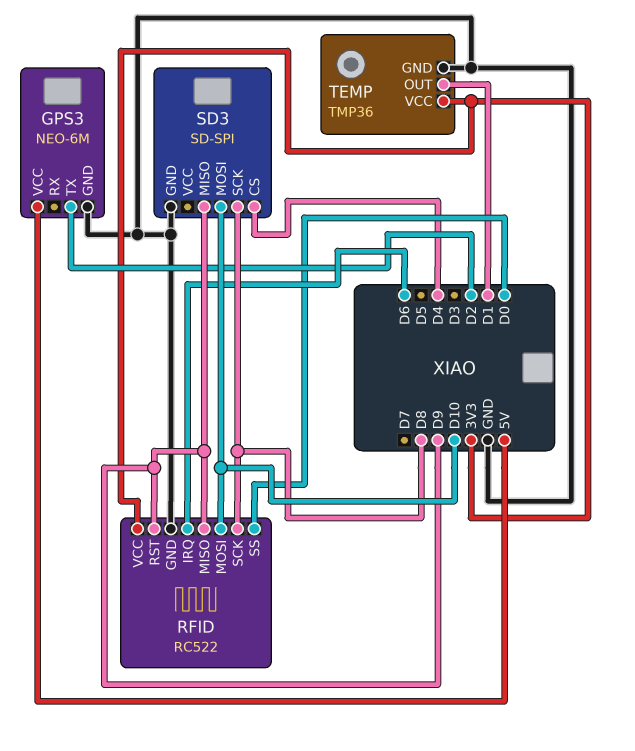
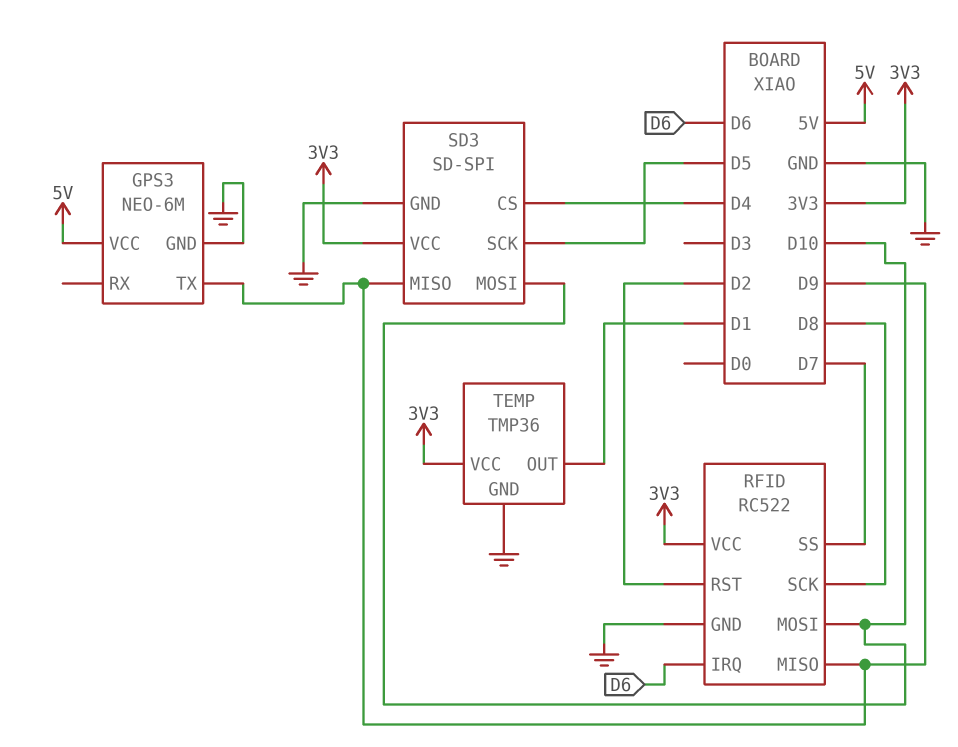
GPS3 pin TX: D2 -> D9
RFID pin RST: D9 -> D2
RFID pin SS: D0 -> D7
SD3 pin SCK: D8 -> D5
SD3 pin VCC: none -> 3V3

